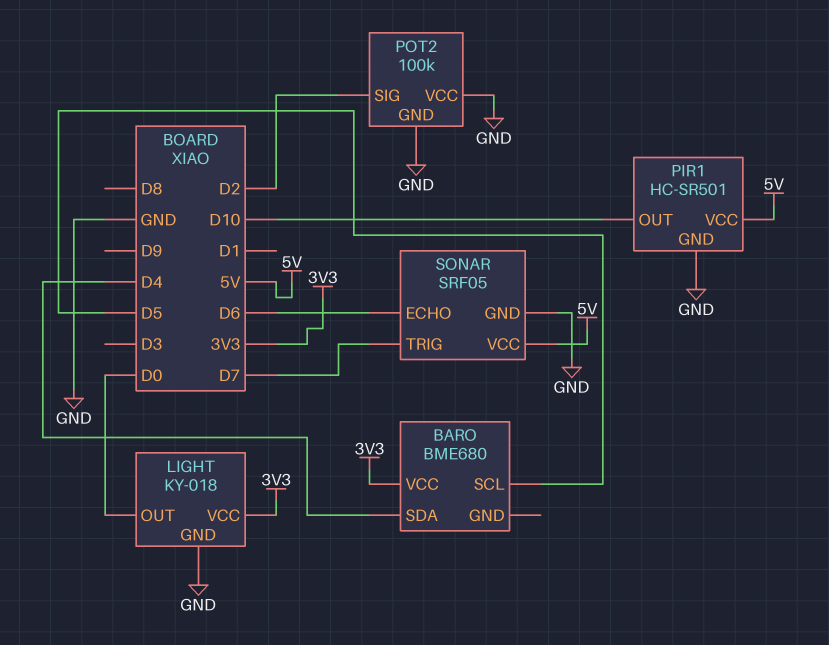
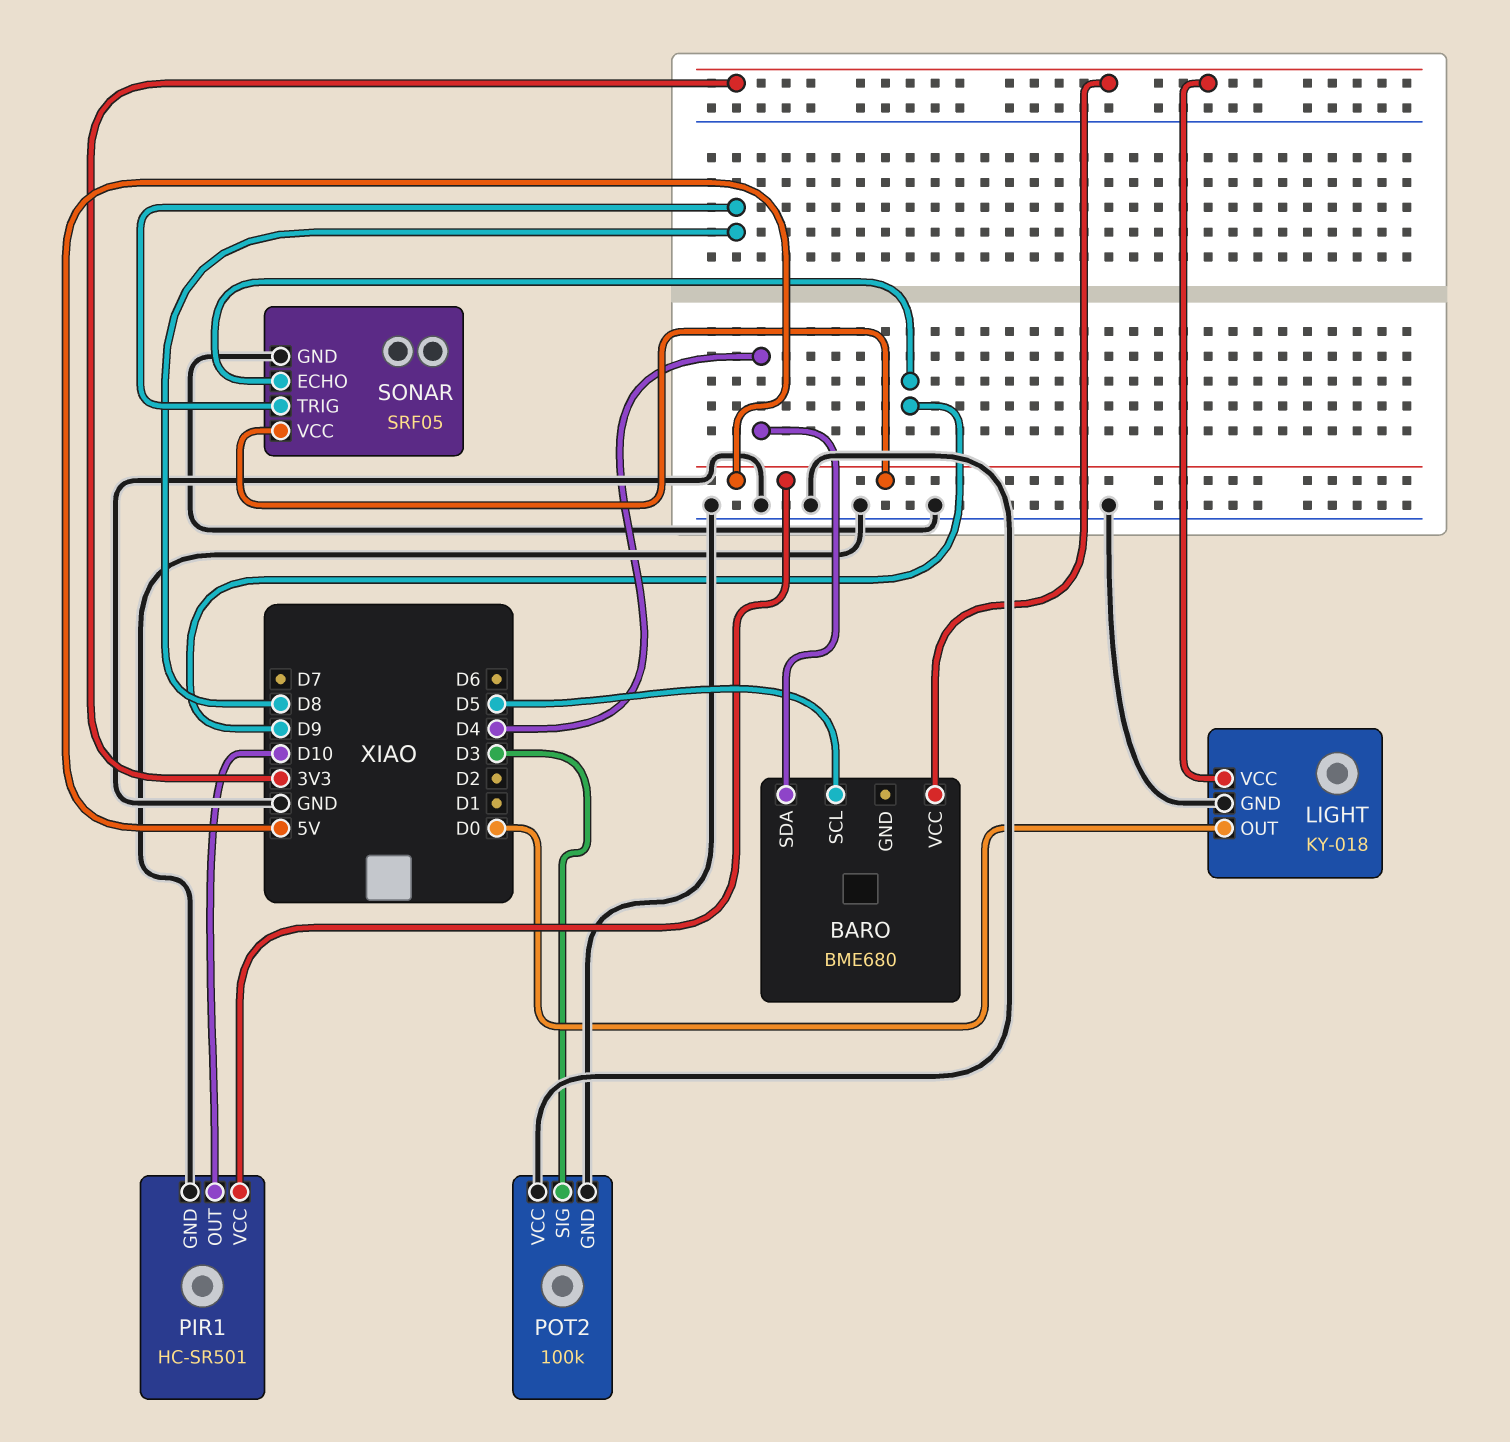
POT2 pin SIG: D2 -> D3
SONAR pin ECHO: D6 -> D9
SONAR pin TRIG: D7 -> D8

